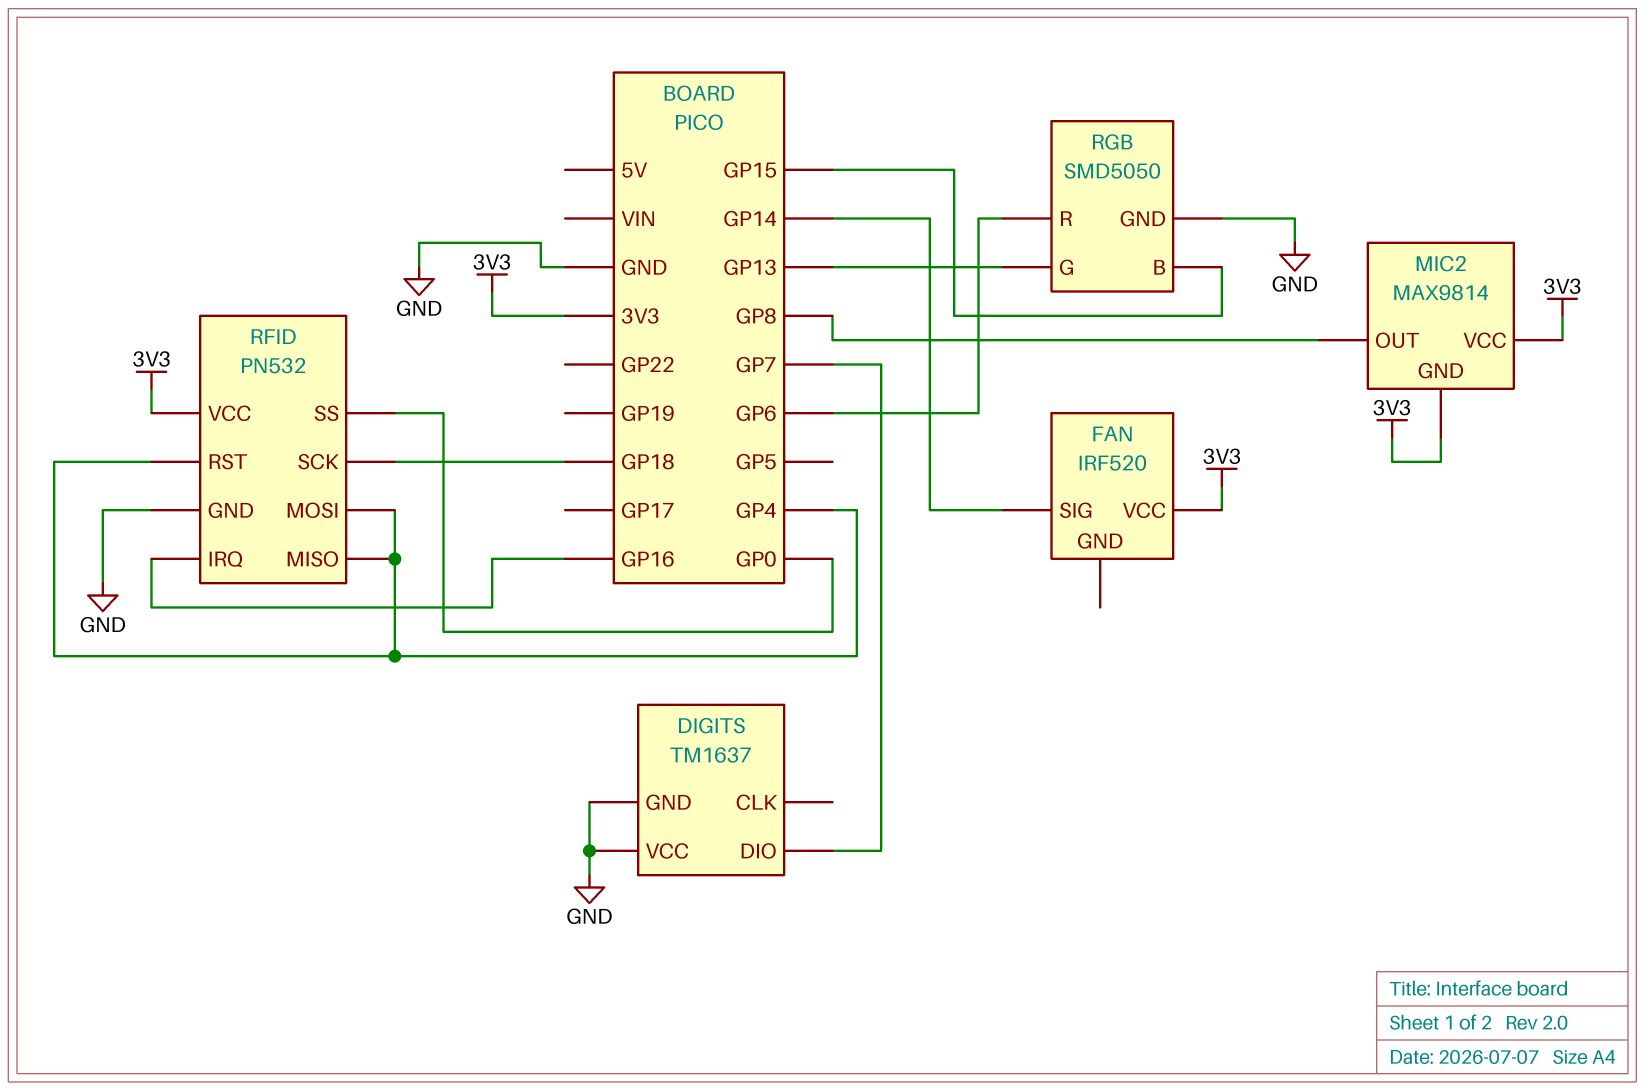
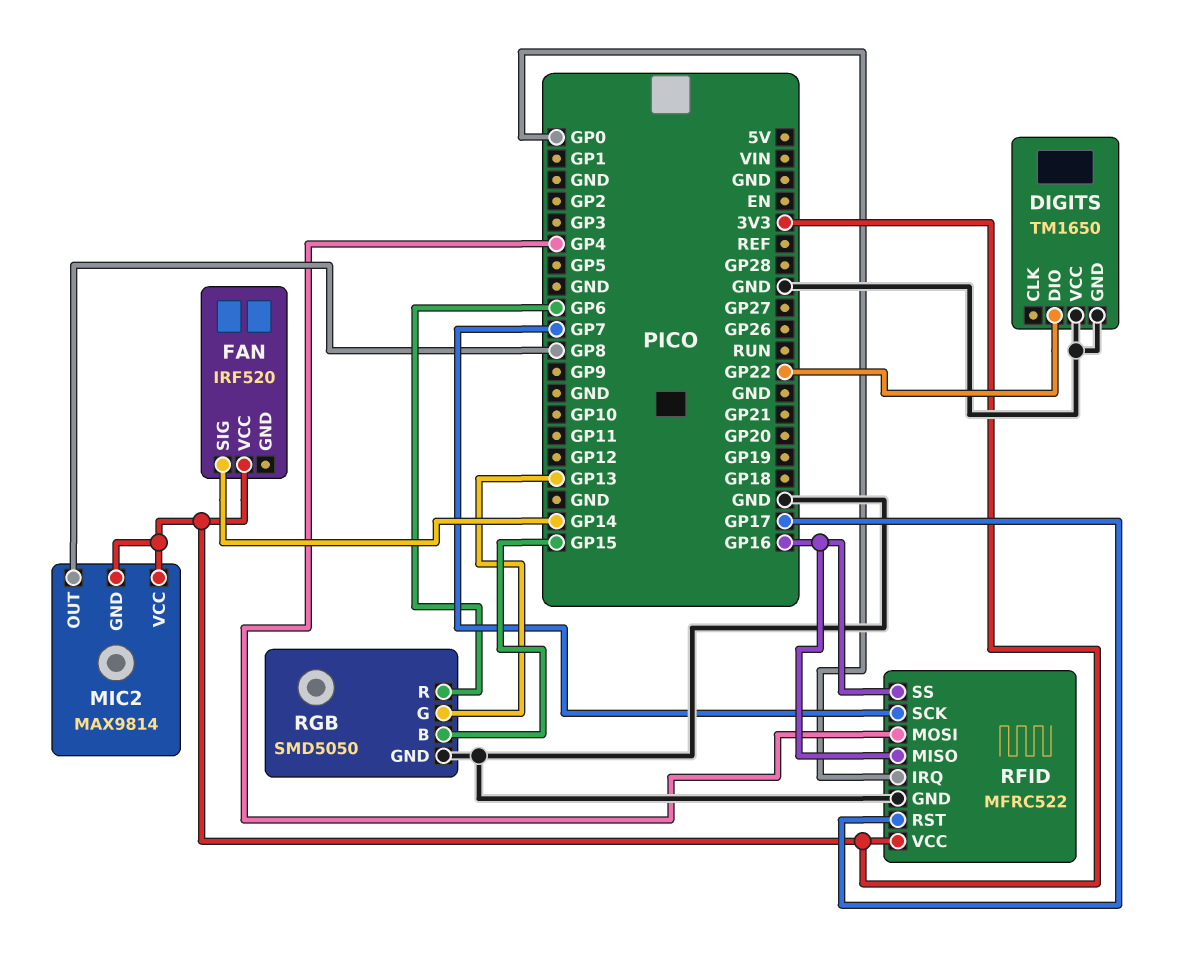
DIGITS: TM1637 -> TM1650
DIGITS pin DIO: GP7 -> GP22
RFID: PN532 -> MFRC522
RFID pin IRQ: GP16 -> GP0
RFID pin MISO: GP4 -> GP16
RFID pin RST: GP4 -> GP17
RFID pin SCK: GP18 -> GP7
RFID pin SS: GP0 -> GP16

